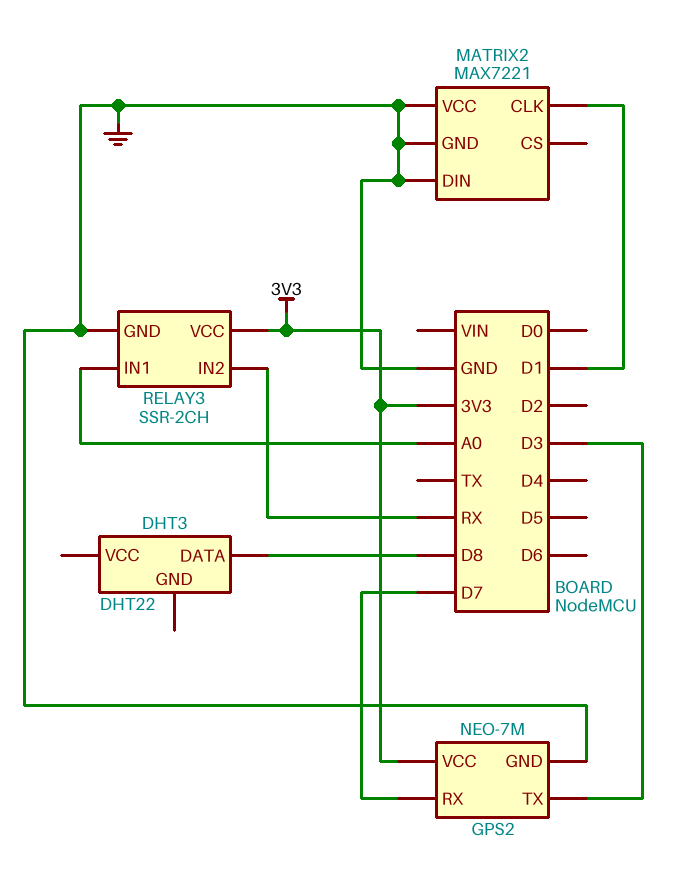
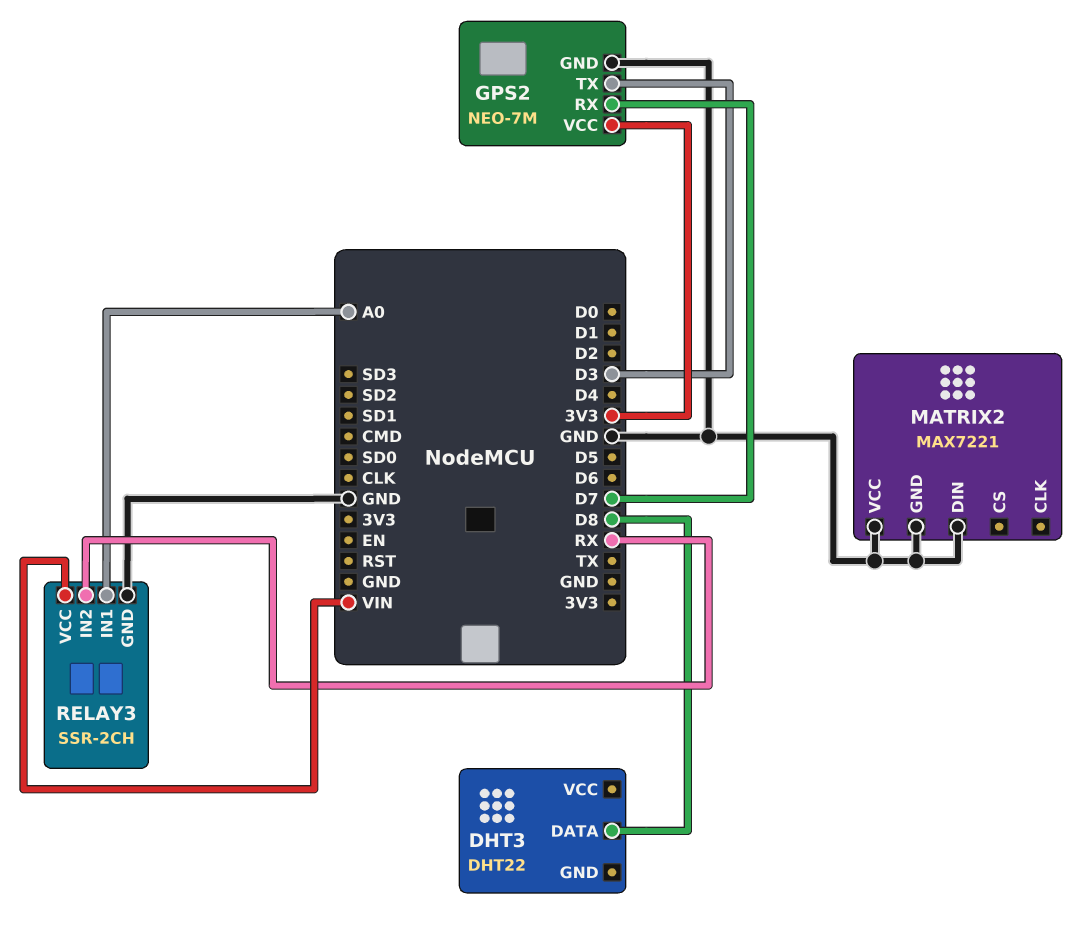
MATRIX2 pin CLK: D1 -> none
RELAY3 pin VCC: 3V3 -> VIN

